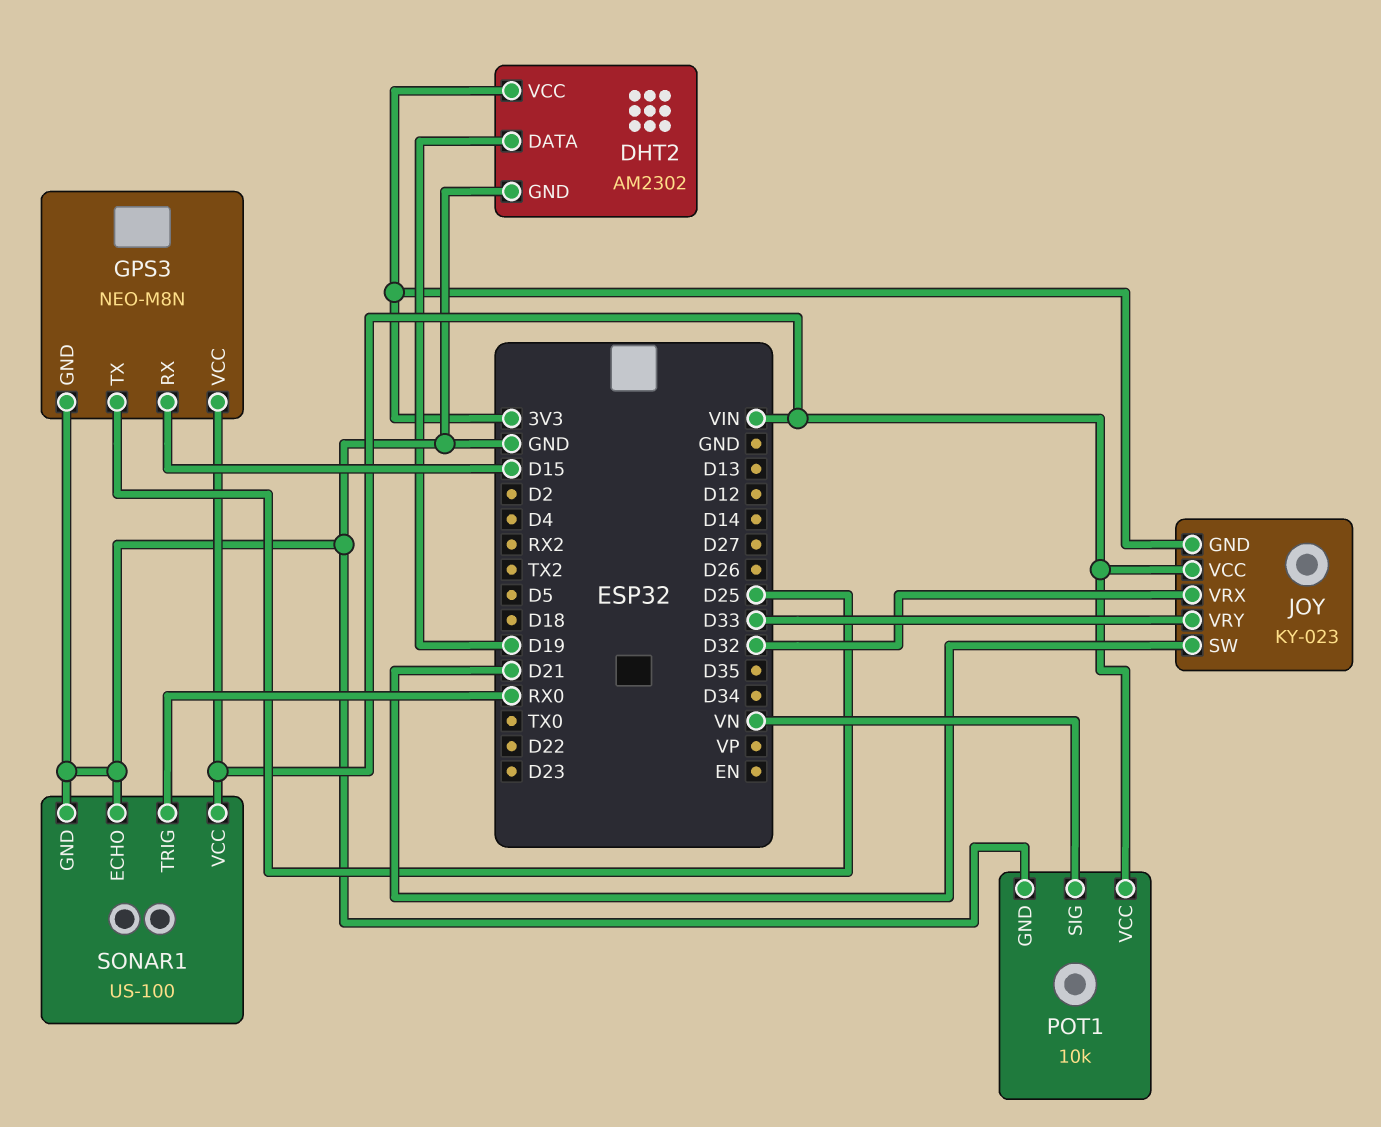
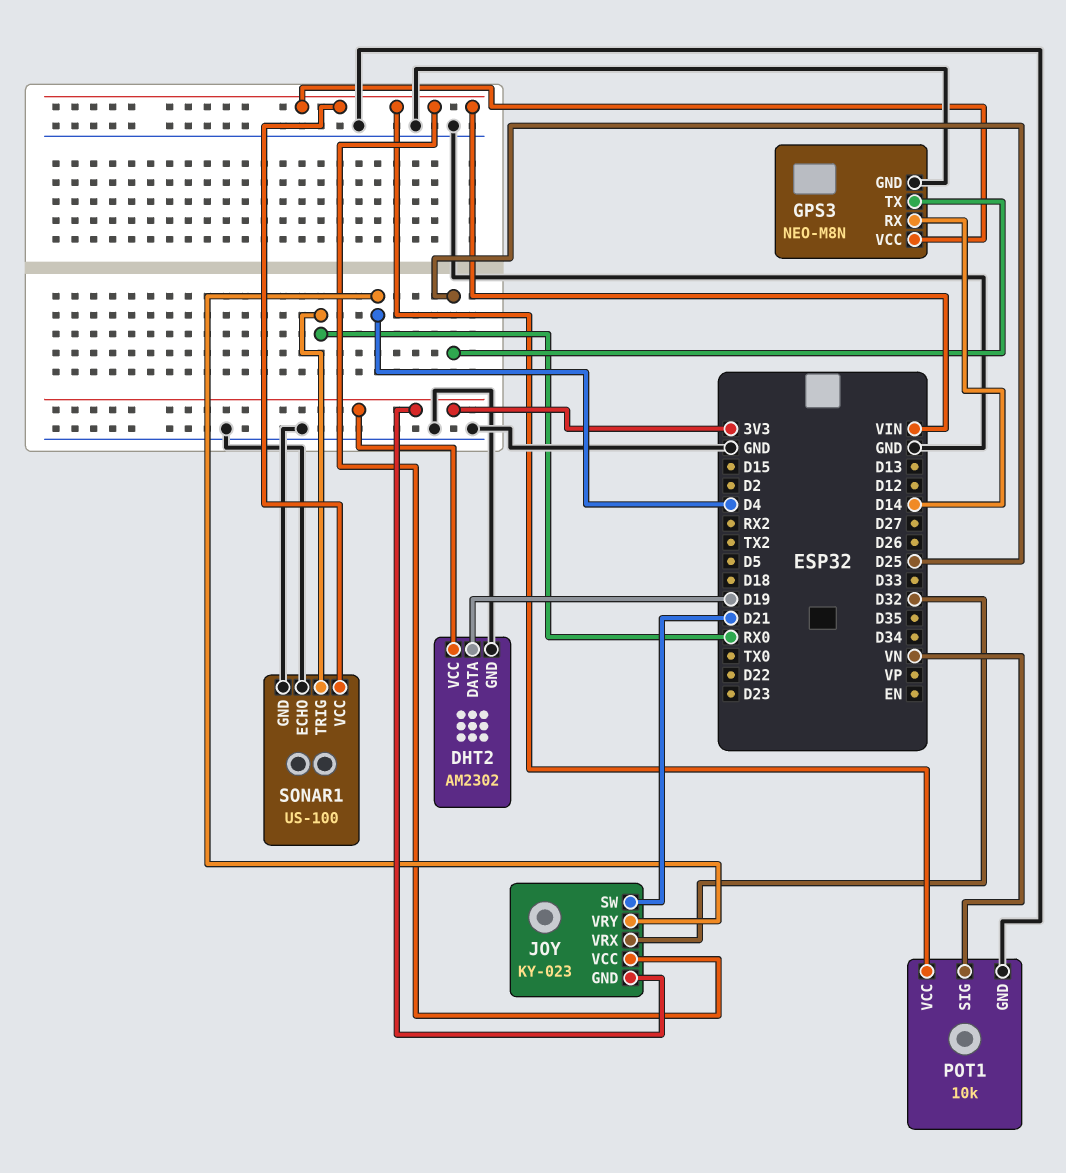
GPS3 pin RX: D15 -> D14
JOY pin VRY: D33 -> D4

